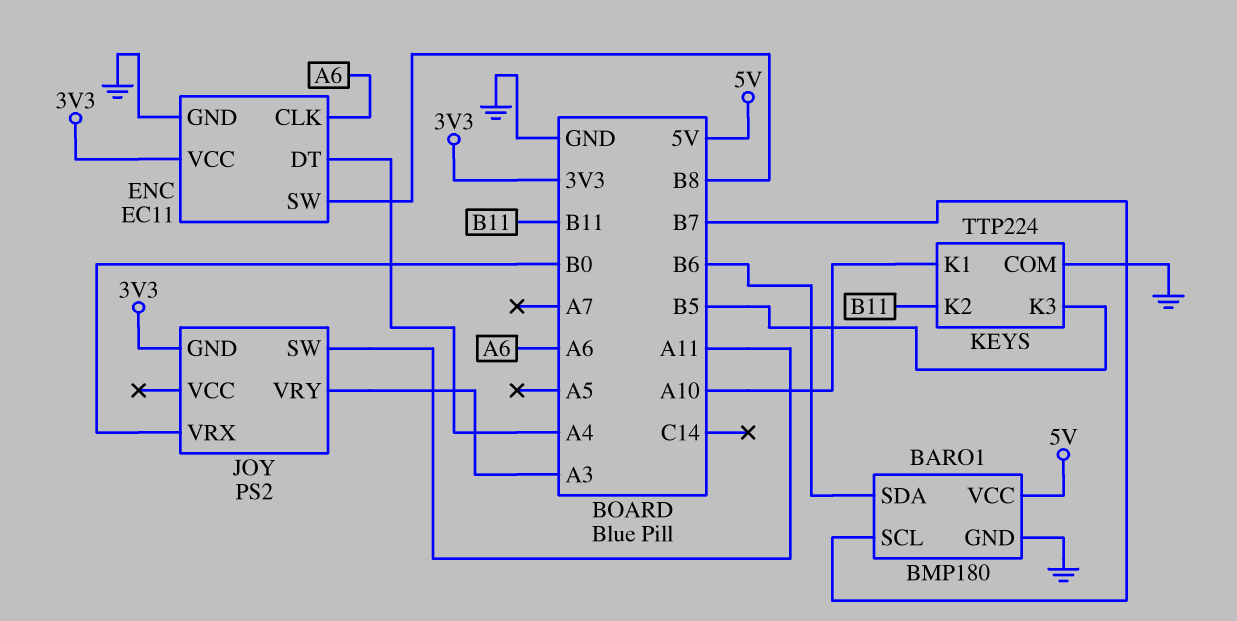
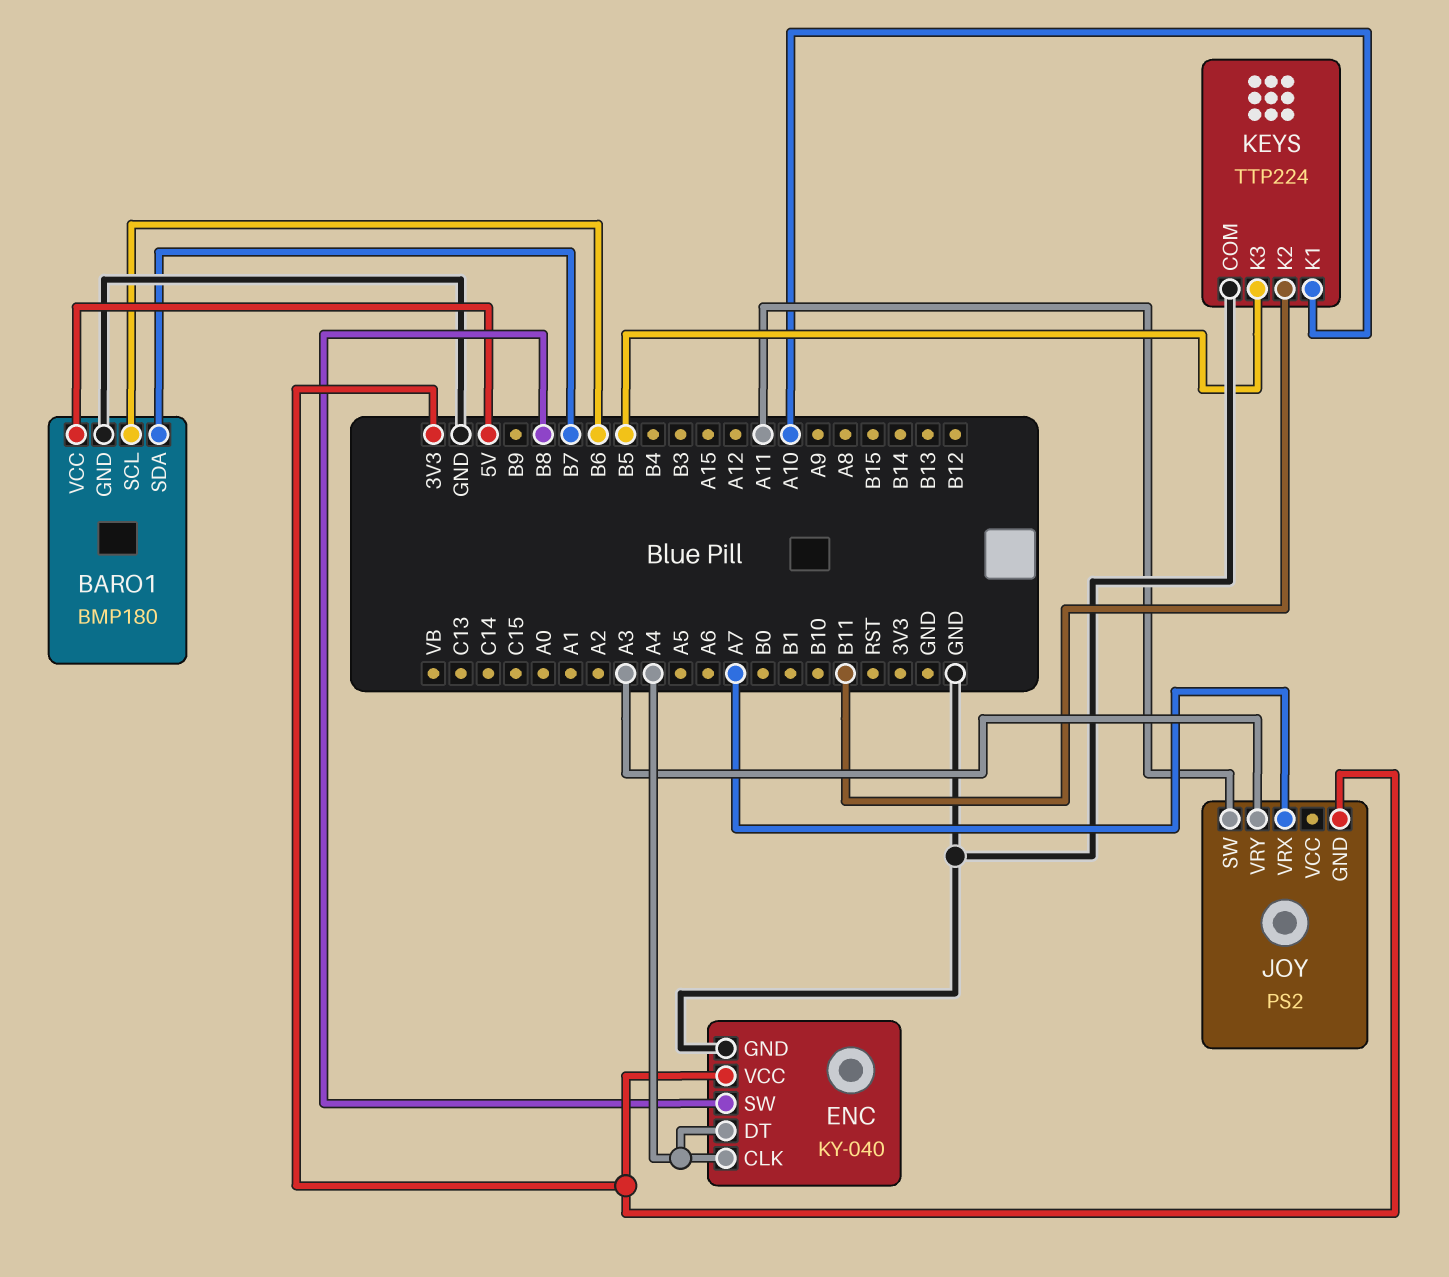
BARO1 pin SCL: B7 -> B6
BARO1 pin SDA: B6 -> B7
ENC: EC11 -> KY-040
ENC pin CLK: A6 -> A4
JOY pin VRX: B0 -> A7

